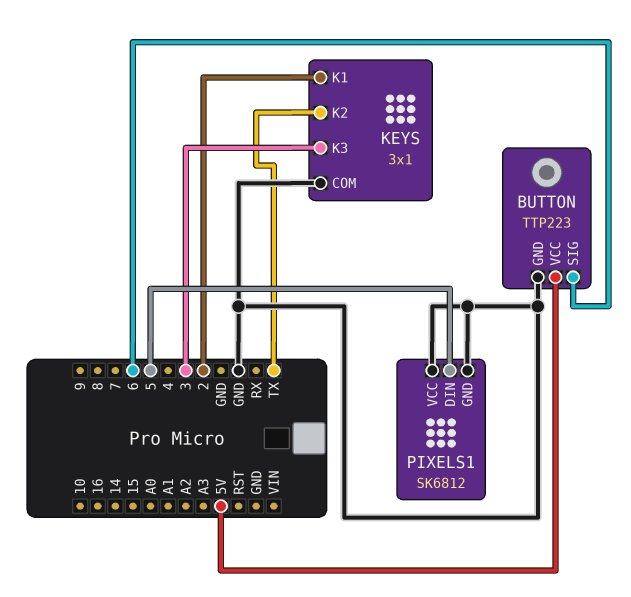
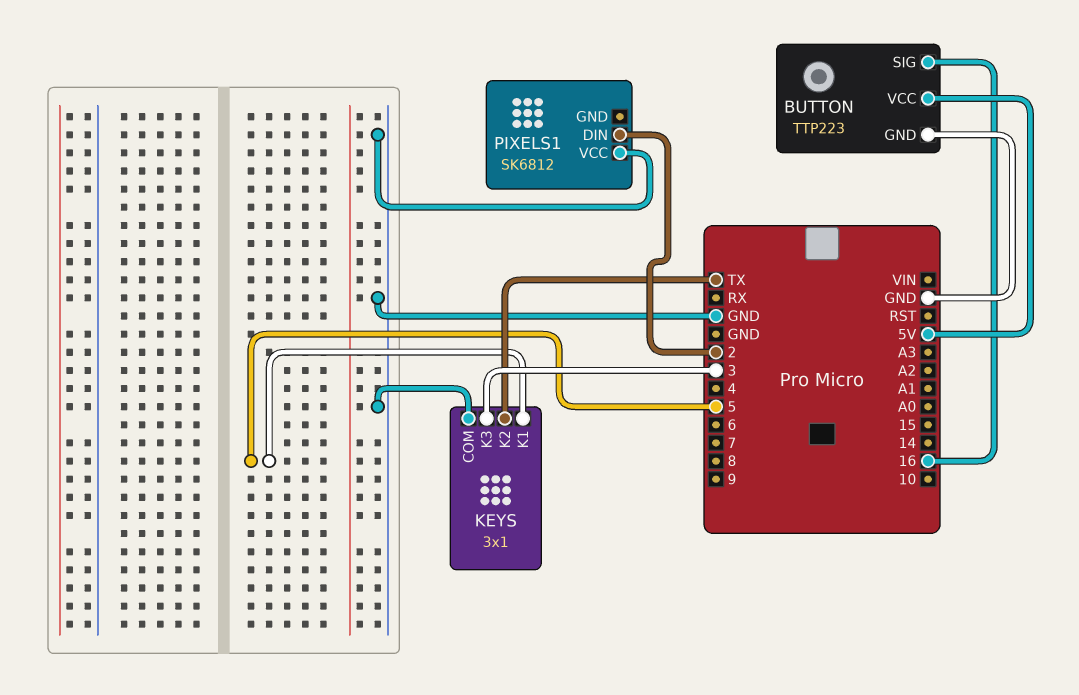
BUTTON pin SIG: 6 -> 16
KEYS pin K1: 2 -> 5
PIXELS1 pin DIN: 5 -> 2
PIXELS1 pin GND: GND -> none

